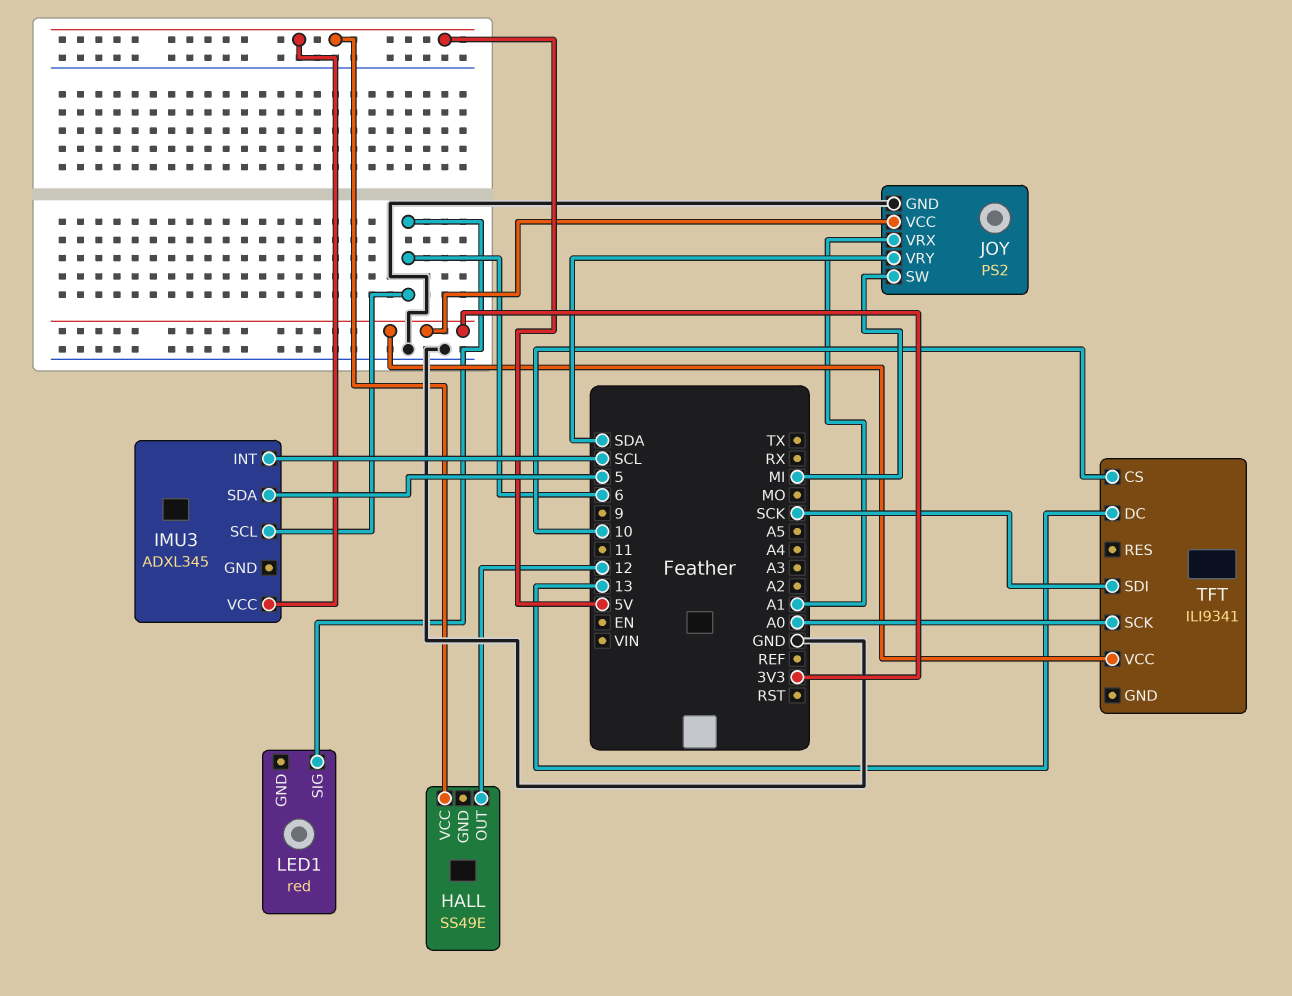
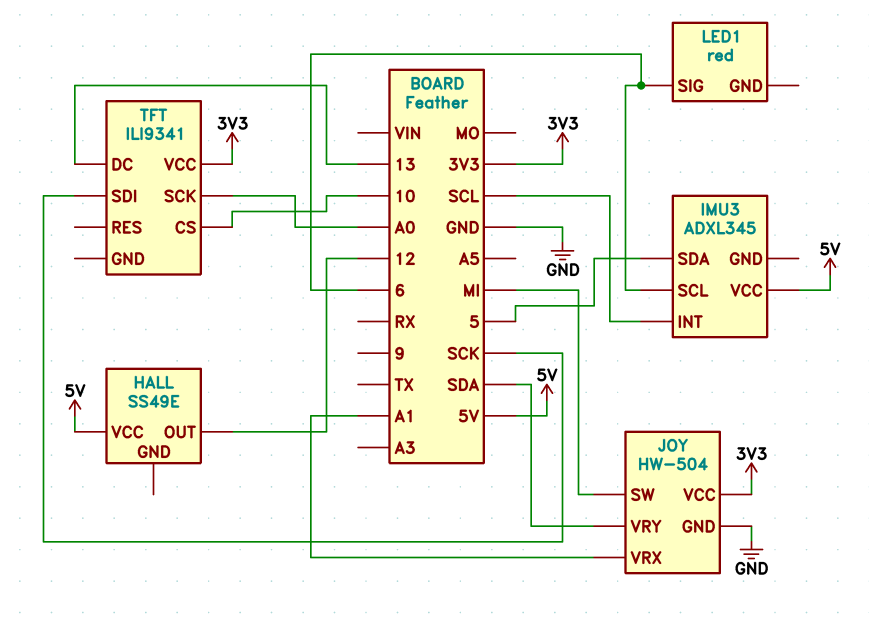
JOY: PS2 -> HW-504

